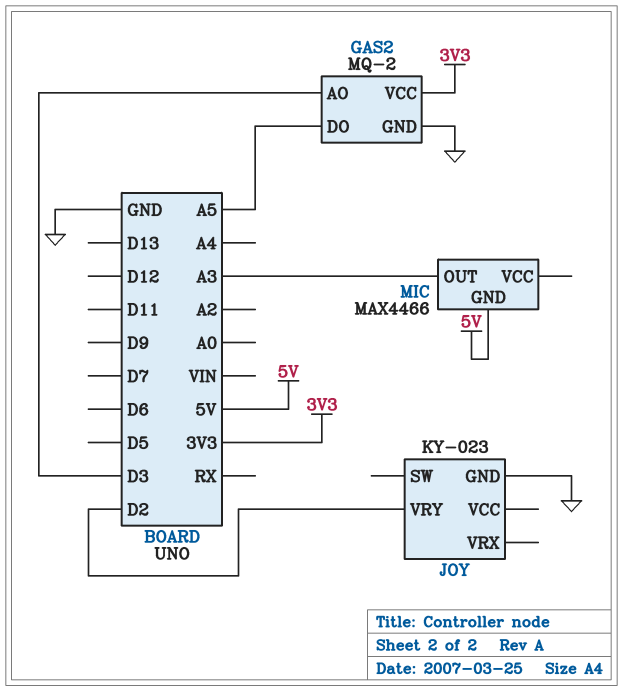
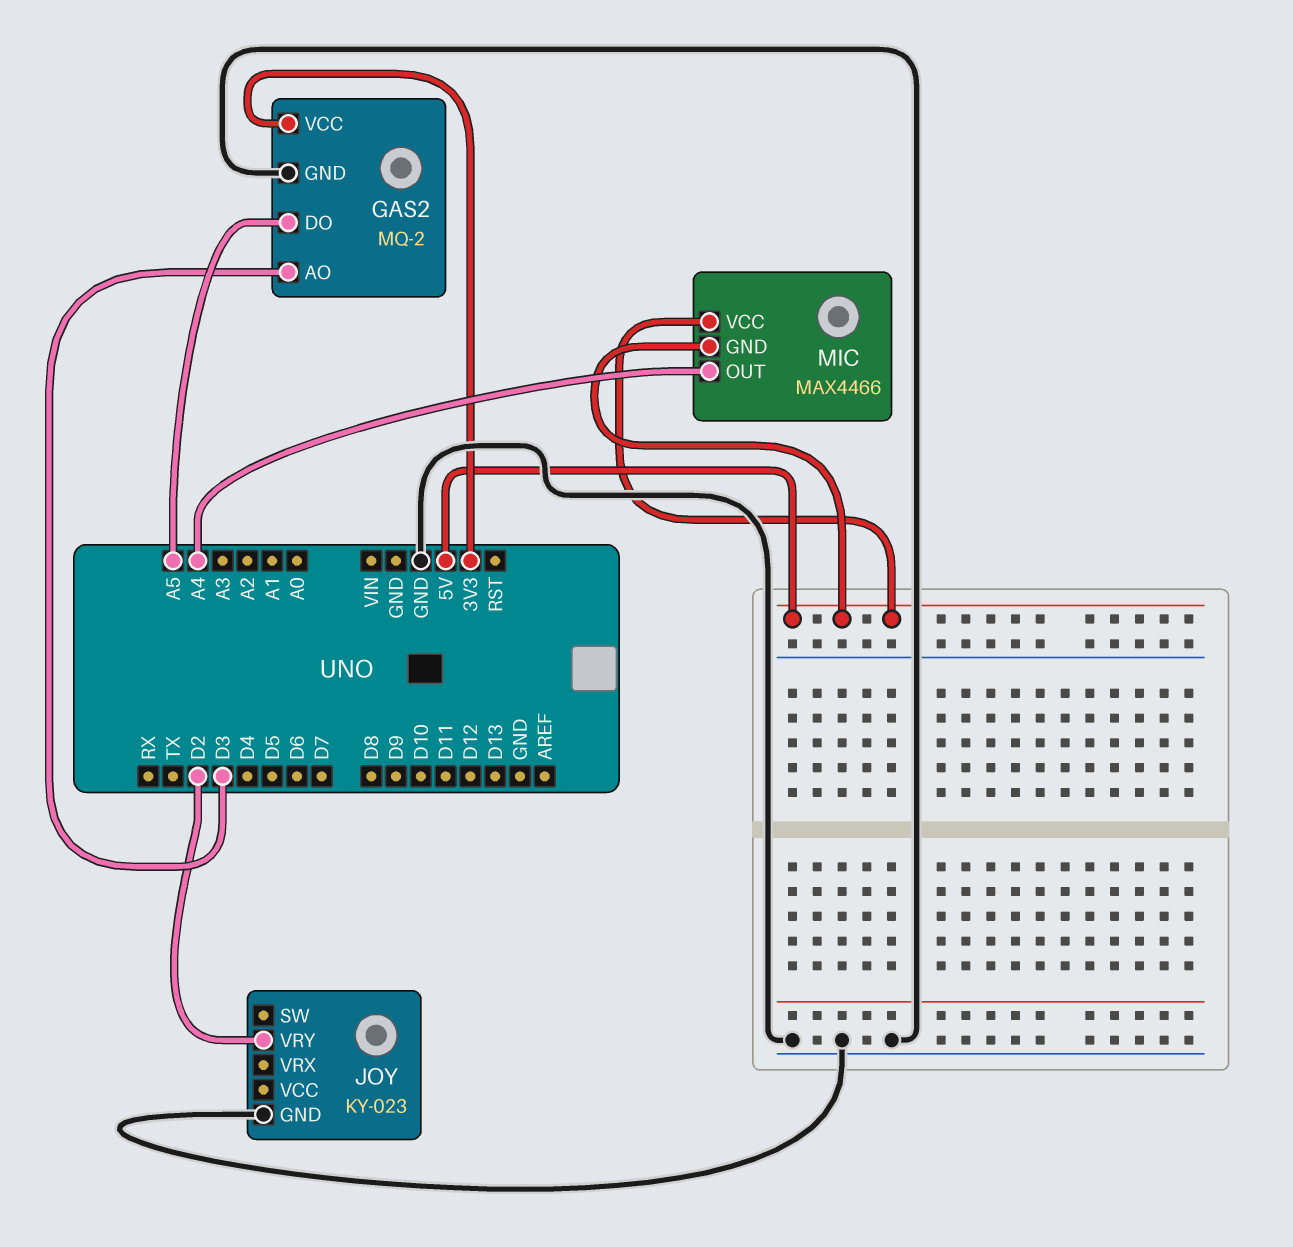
MIC pin OUT: A3 -> A4
MIC pin VCC: none -> 5V

